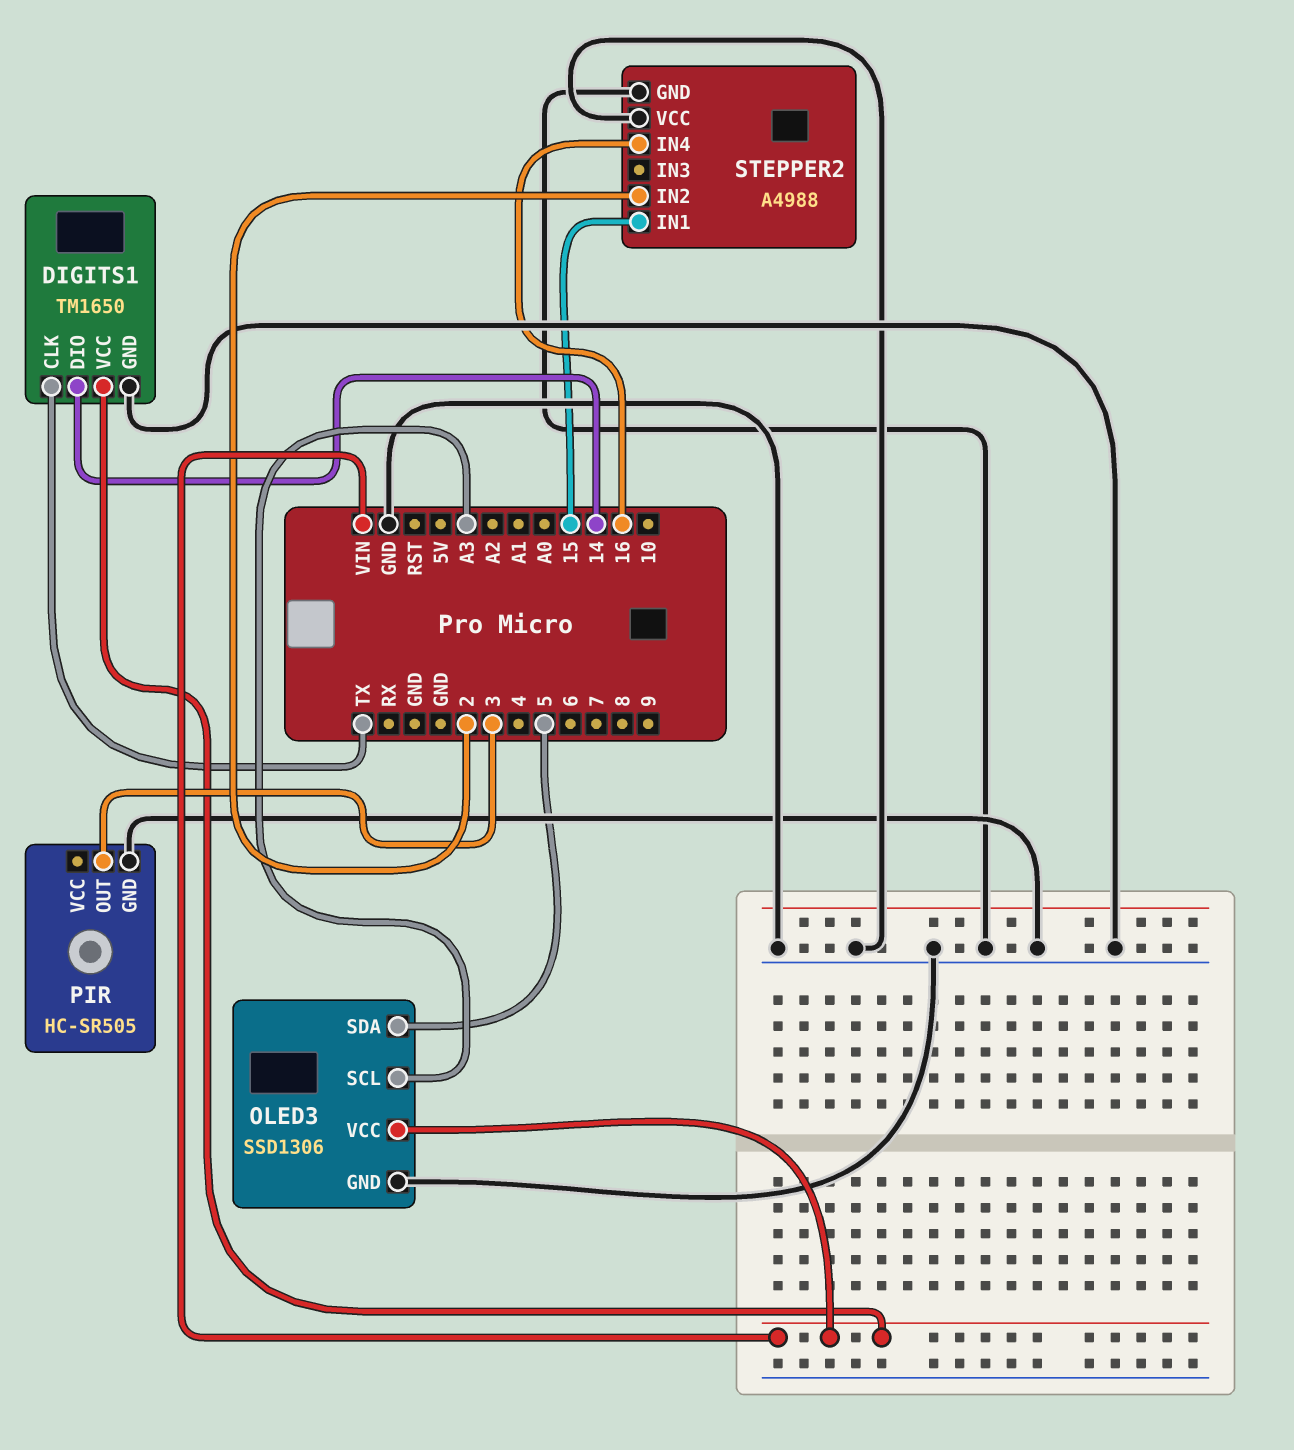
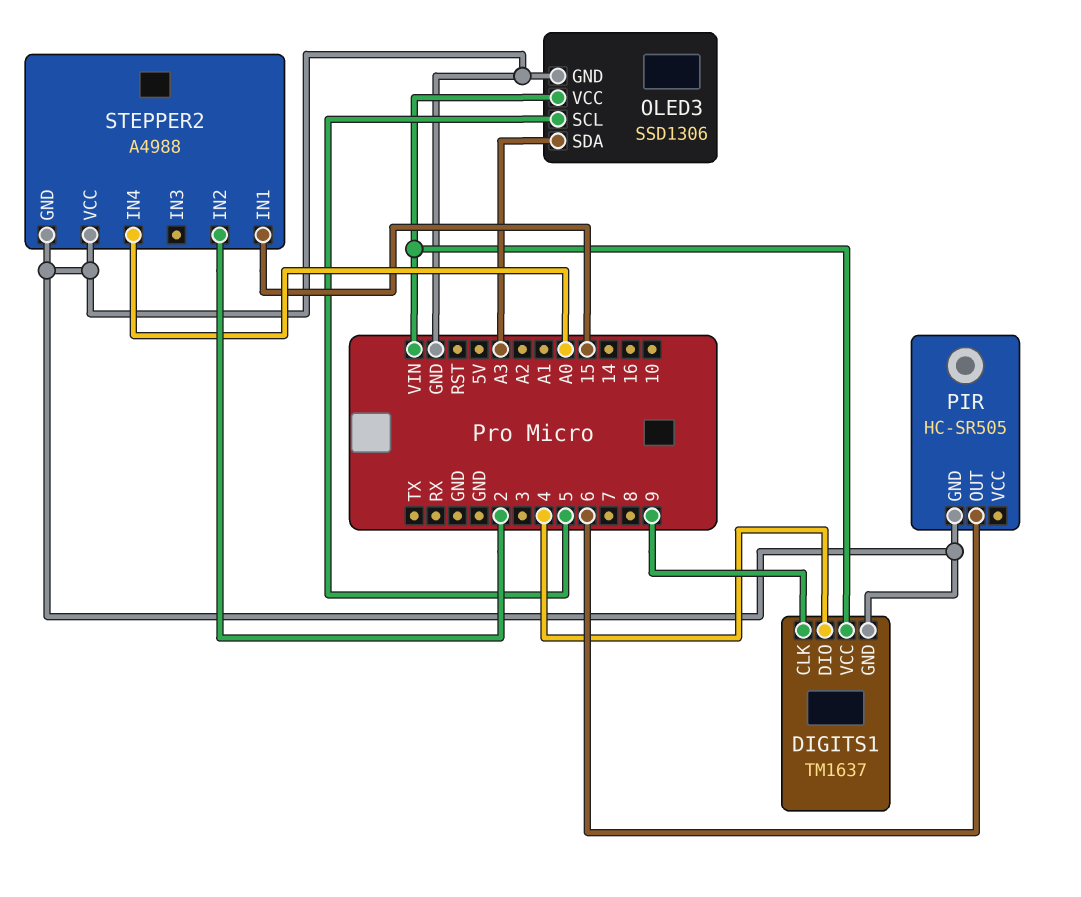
DIGITS1: TM1650 -> TM1637
DIGITS1 pin CLK: TX -> 9
DIGITS1 pin DIO: 14 -> 4
OLED3 pin SCL: A3 -> 5
OLED3 pin SDA: 5 -> A3
PIR pin OUT: 3 -> 6
STEPPER2 pin IN4: 16 -> A0

